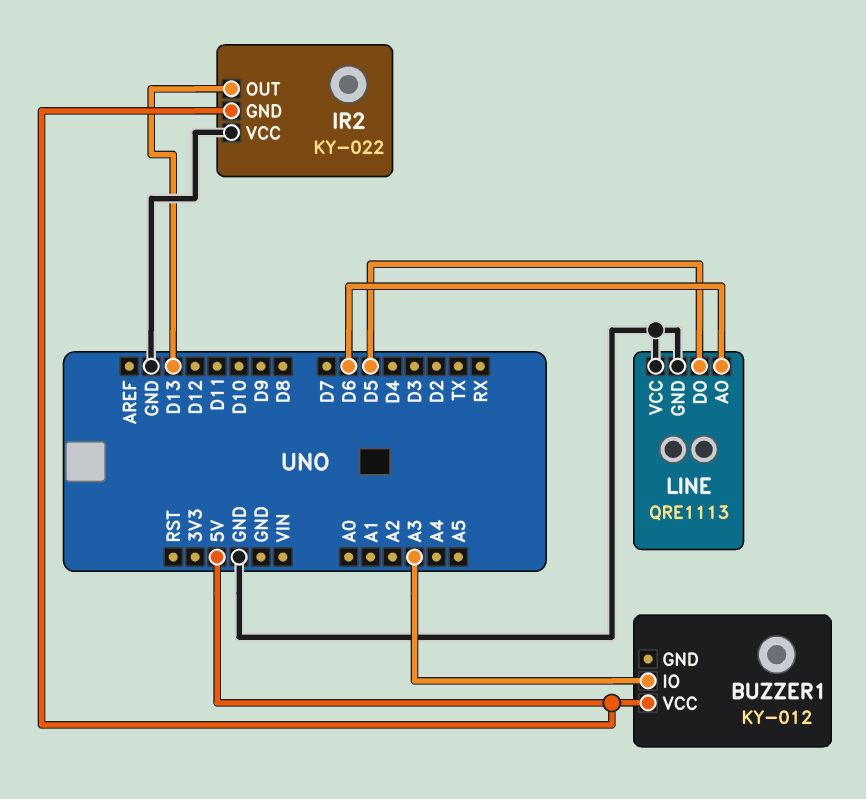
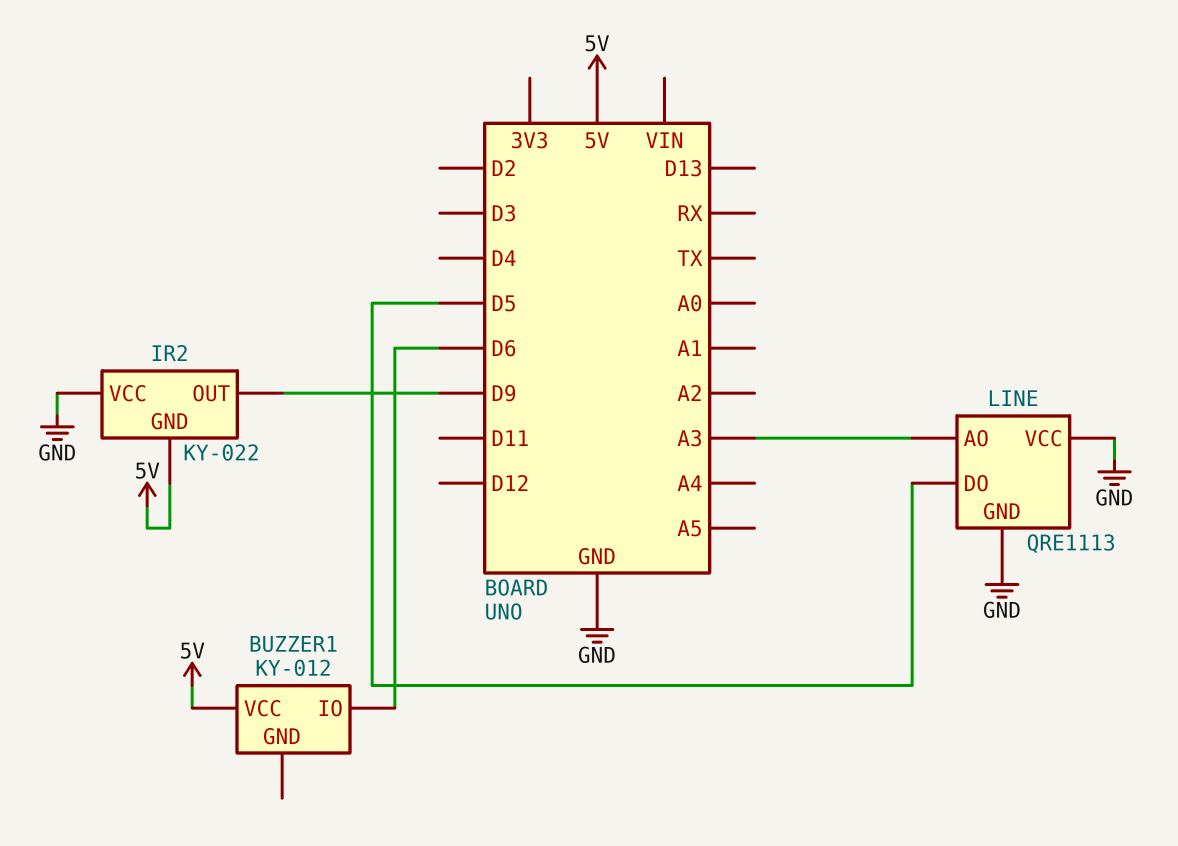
BUZZER1 pin IO: A3 -> D6
IR2 pin OUT: D13 -> D9
LINE pin AO: D6 -> A3

